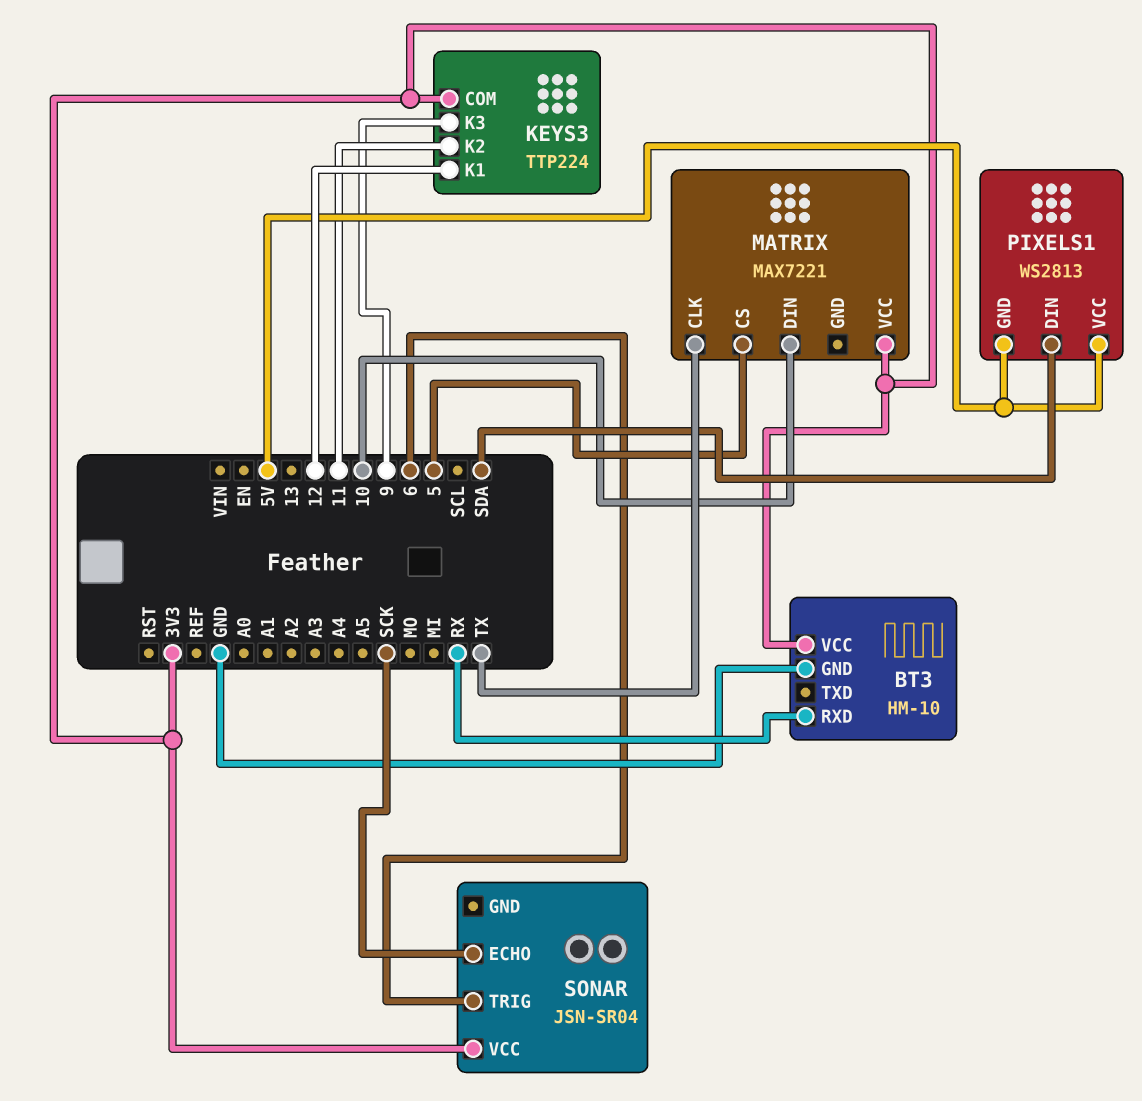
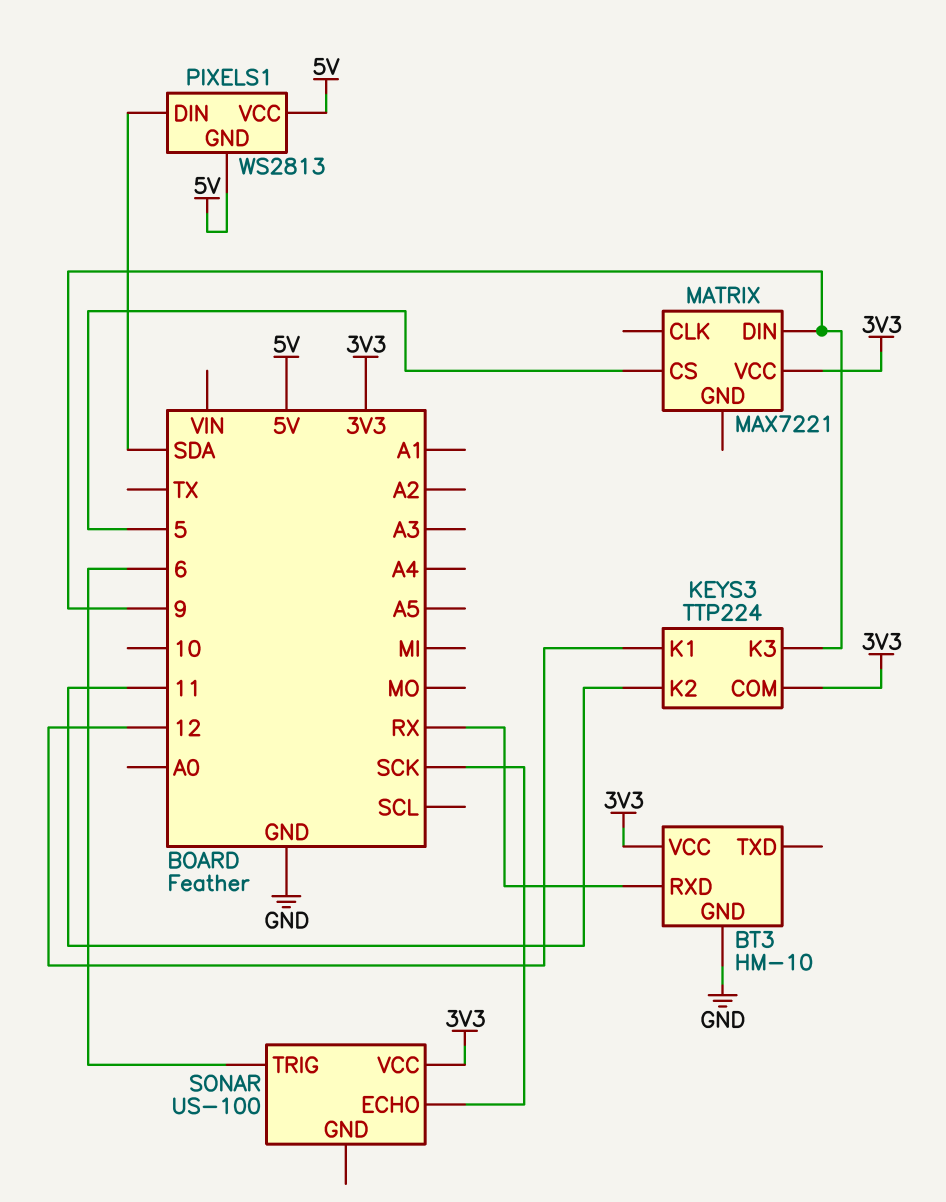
MATRIX pin CLK: TX -> none
MATRIX pin DIN: 10 -> 9
SONAR: JSN-SR04 -> US-100

